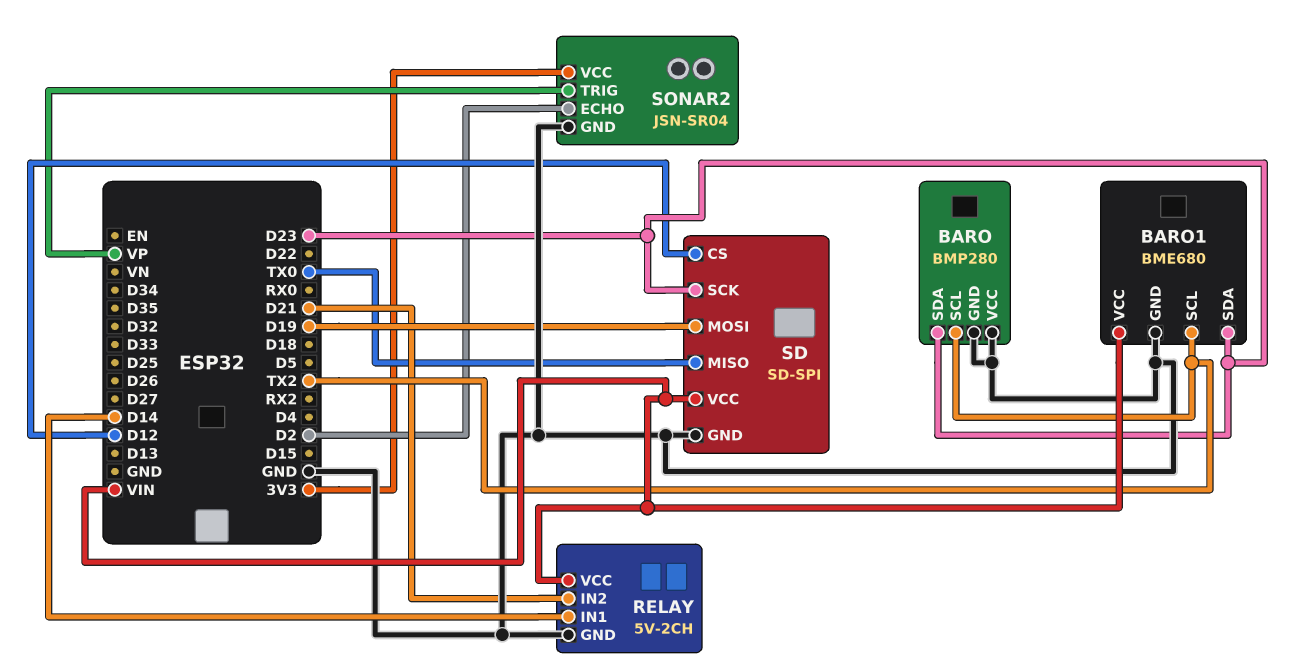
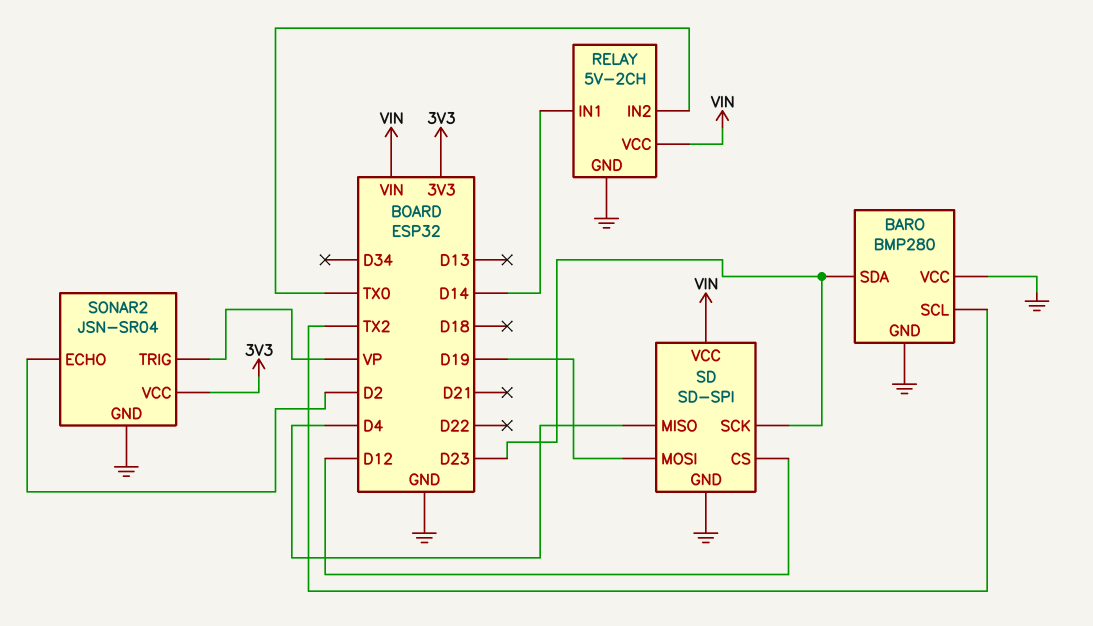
BARO1: BME680 -> none
BARO1 pin GND: GND -> none
BARO1 pin SCL: TX2 -> none
BARO1 pin SDA: D23 -> none
BARO1 pin VCC: VIN -> none
RELAY pin IN2: D21 -> TX0
SD pin MISO: TX0 -> D4

